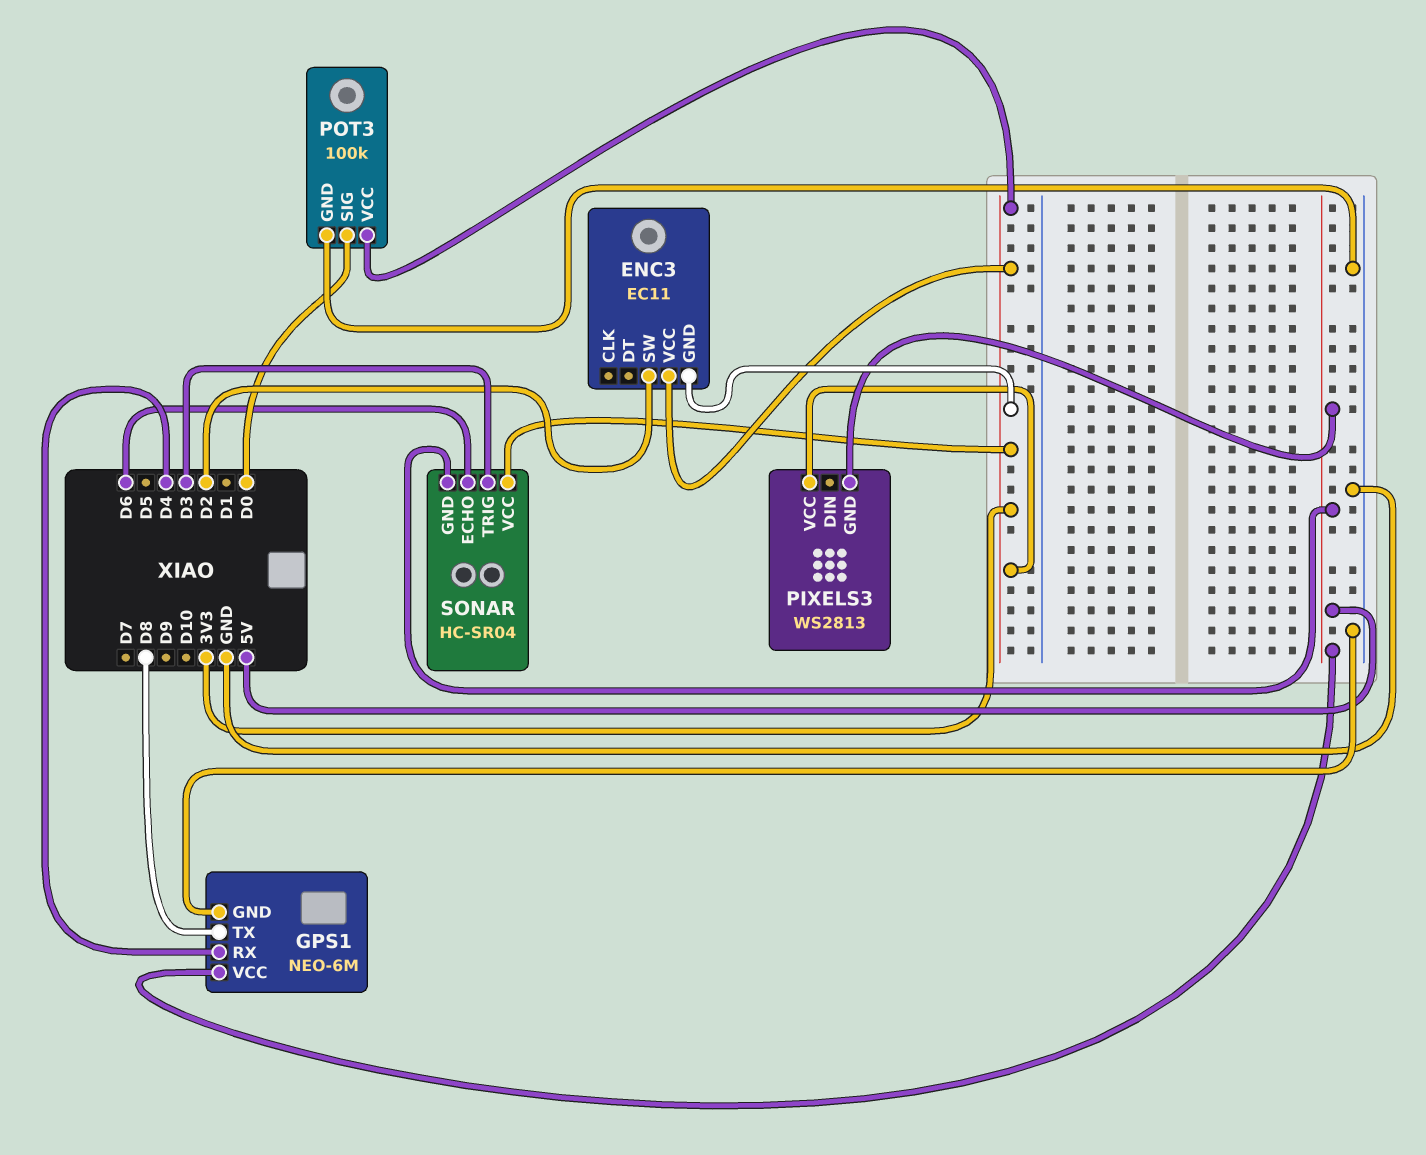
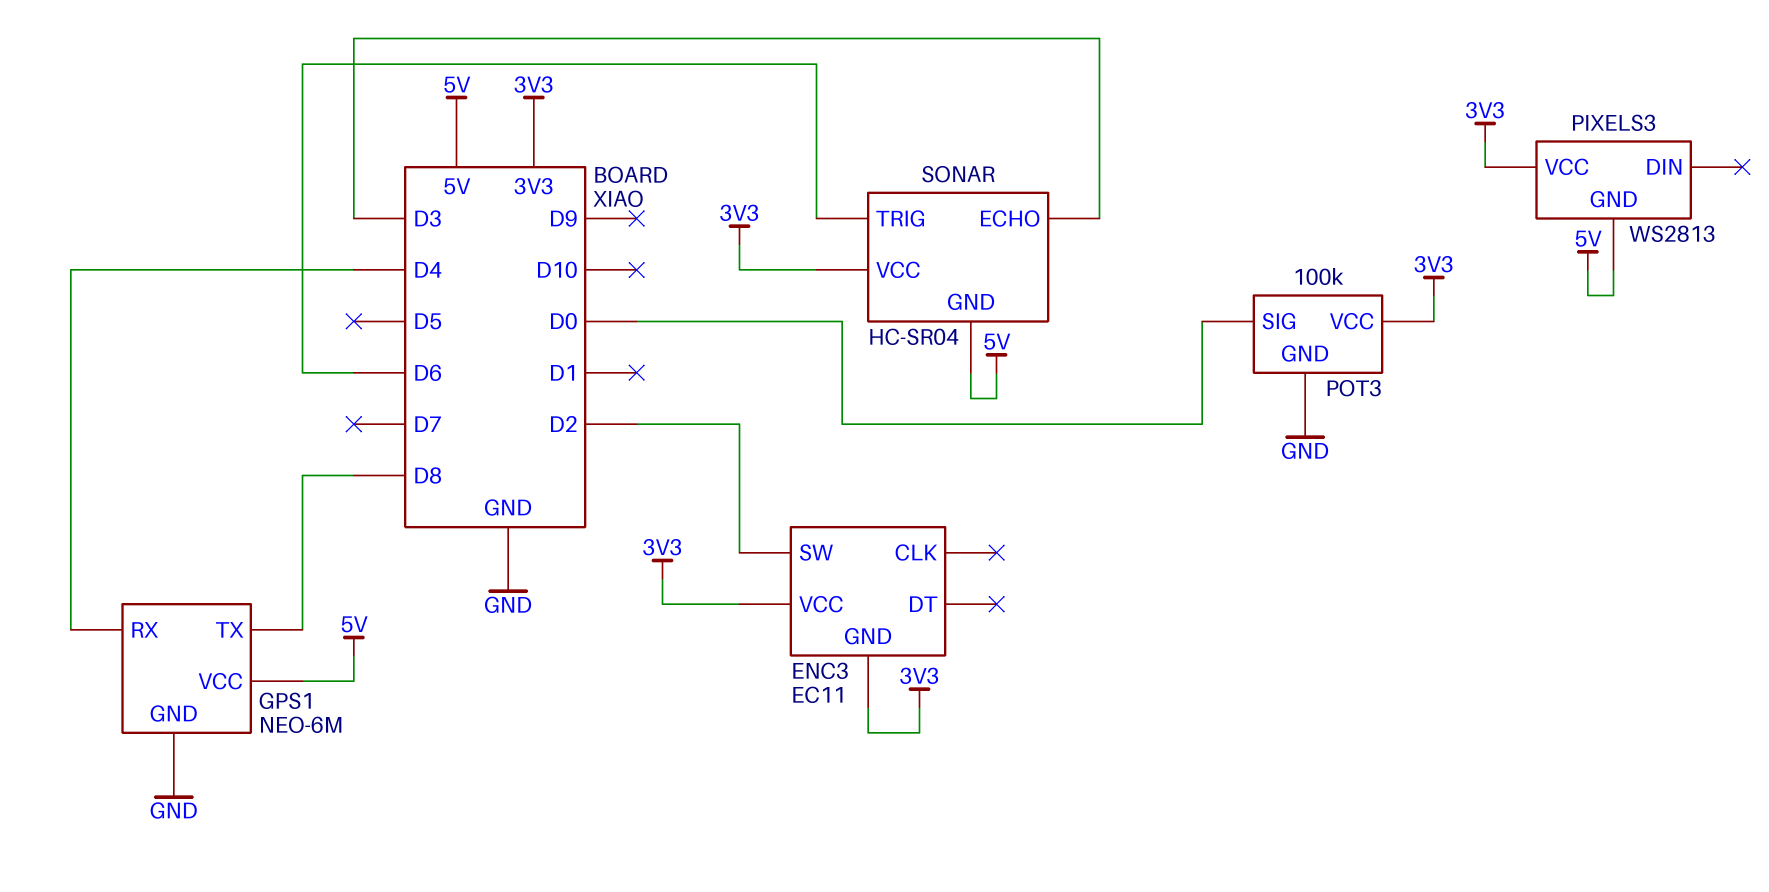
SONAR pin ECHO: D6 -> D3
SONAR pin TRIG: D3 -> D6

